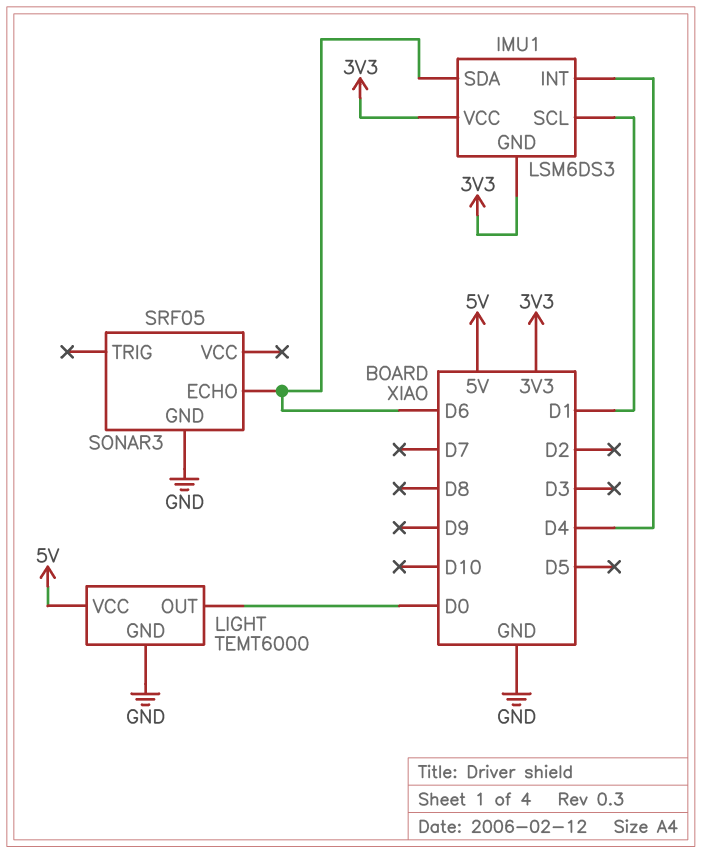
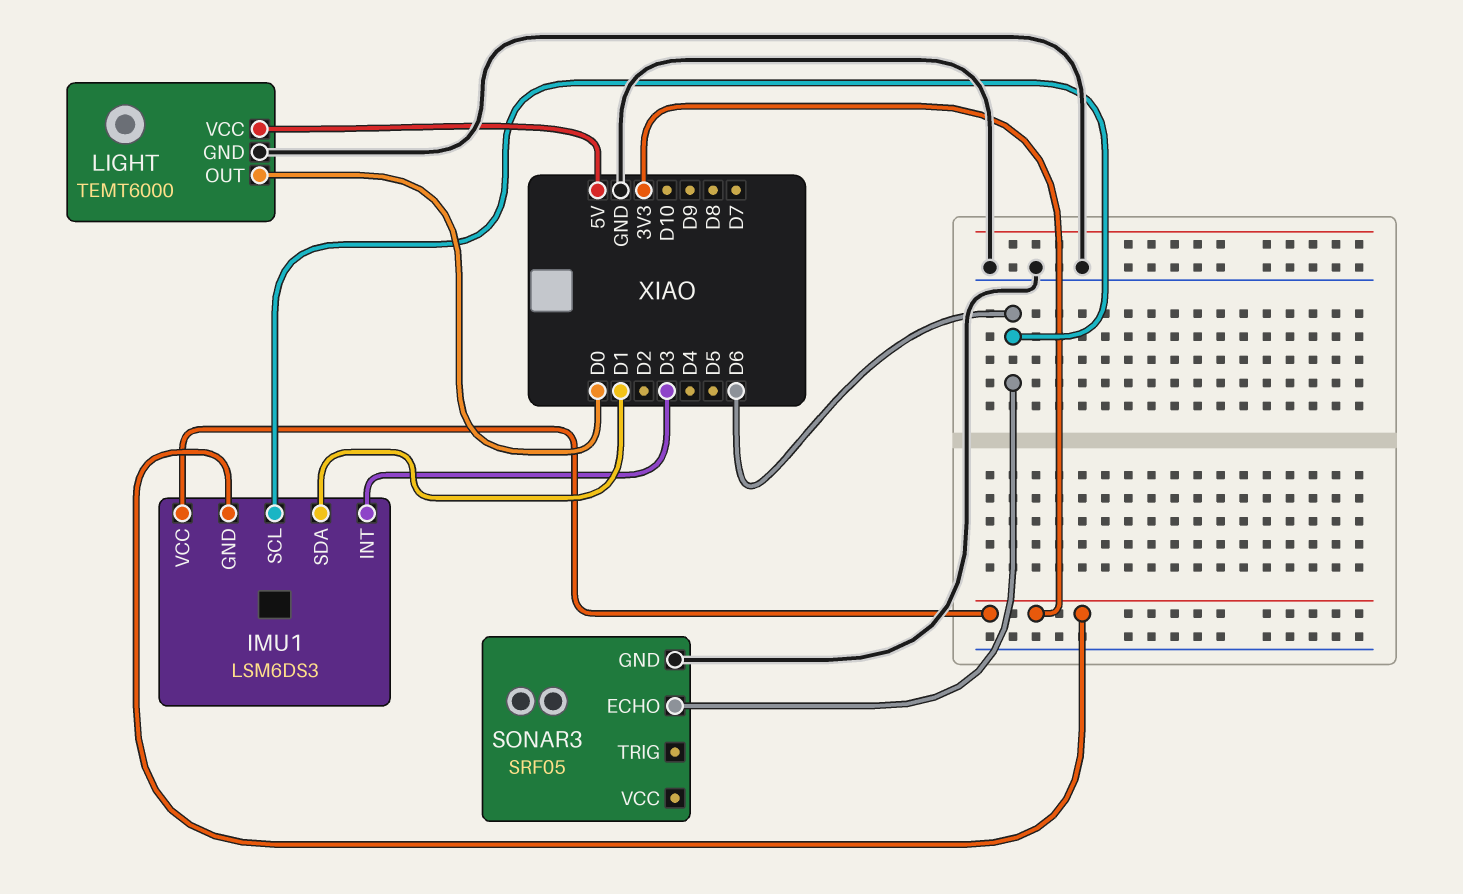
IMU1 pin INT: D4 -> D3
IMU1 pin SCL: D1 -> D6
IMU1 pin SDA: D6 -> D1

